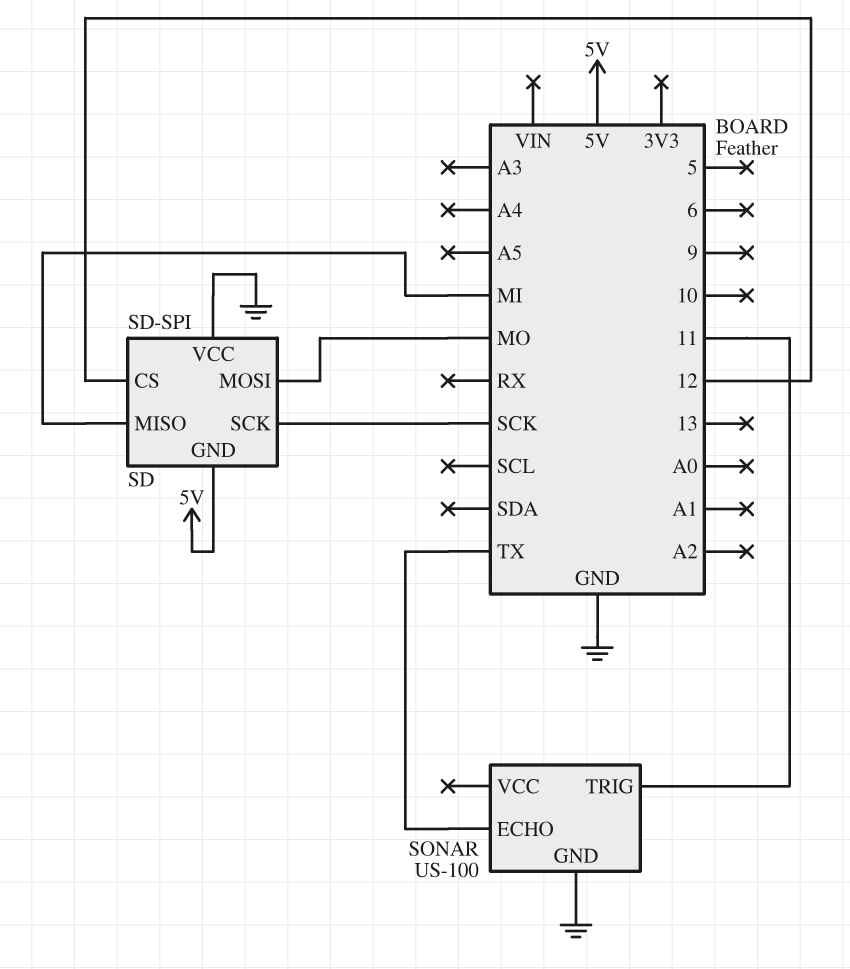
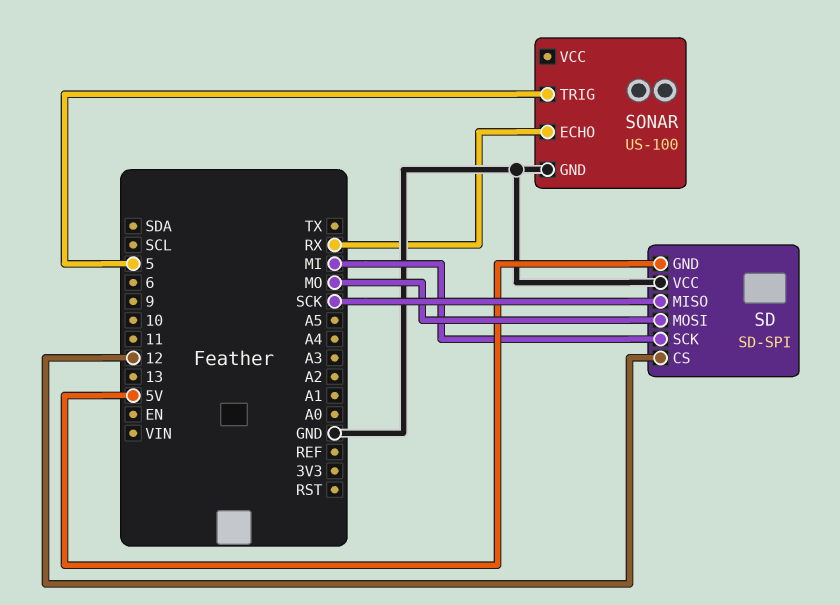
SD pin MISO: MI -> SCK
SD pin SCK: SCK -> MI
SONAR pin ECHO: TX -> RX
SONAR pin TRIG: 11 -> 5

